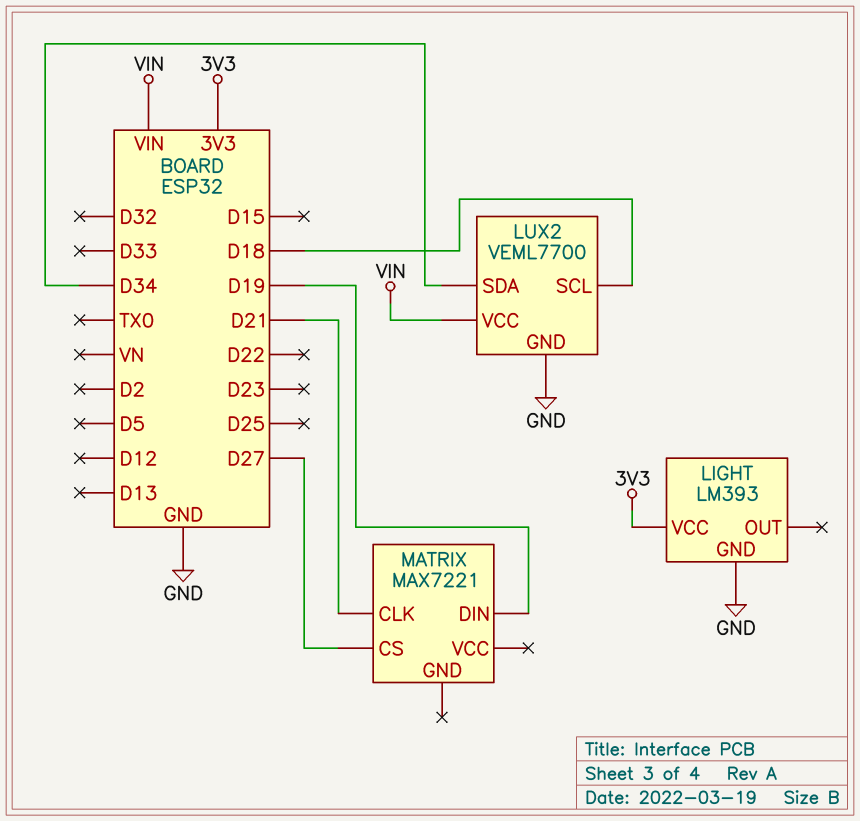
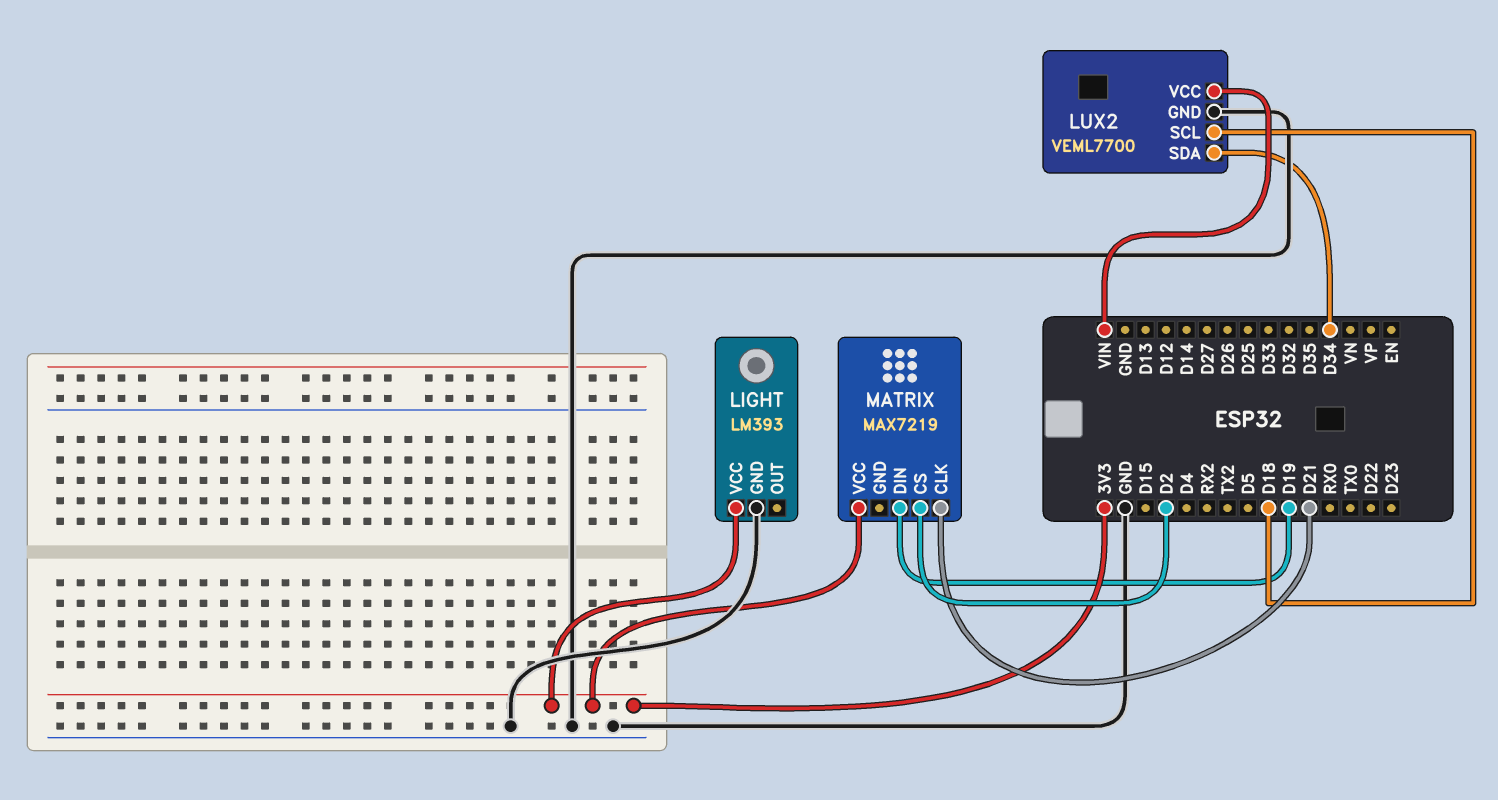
MATRIX: MAX7221 -> MAX7219
MATRIX pin CS: D27 -> D2
MATRIX pin VCC: none -> 3V3

